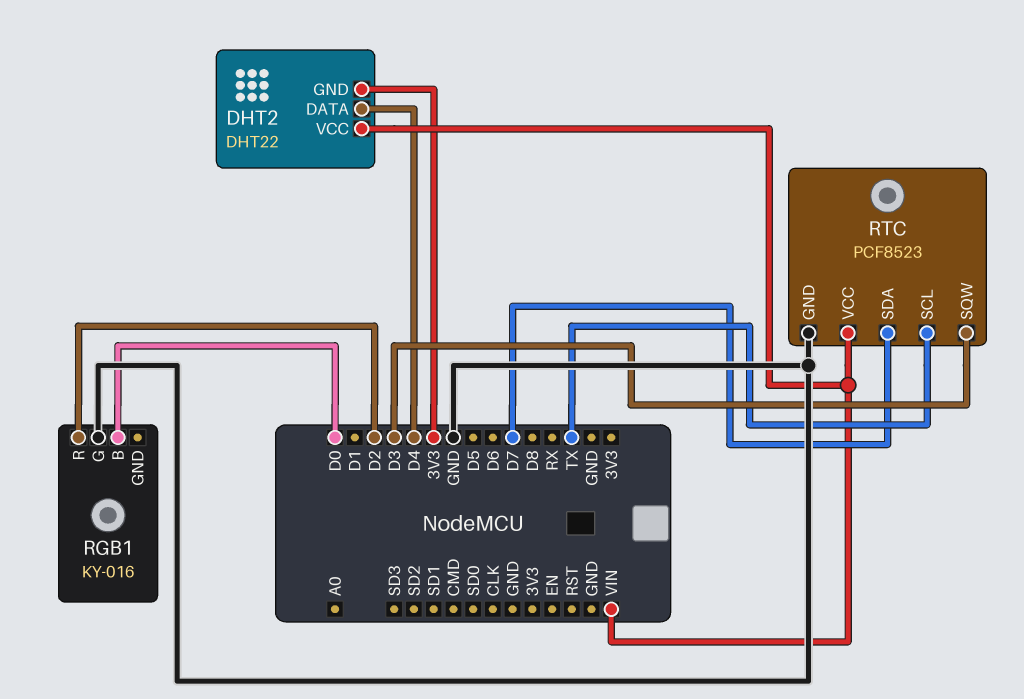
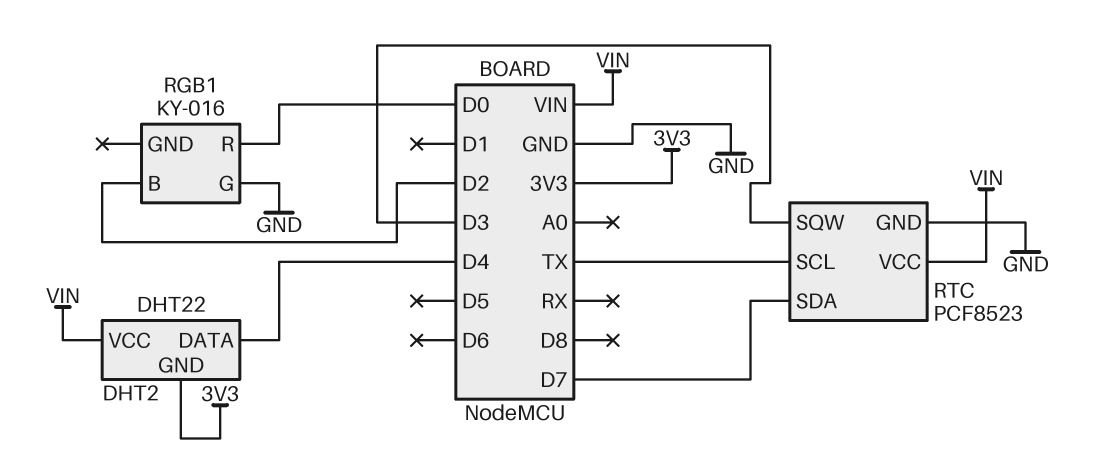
RGB1 pin B: D0 -> D2
RGB1 pin R: D2 -> D0

